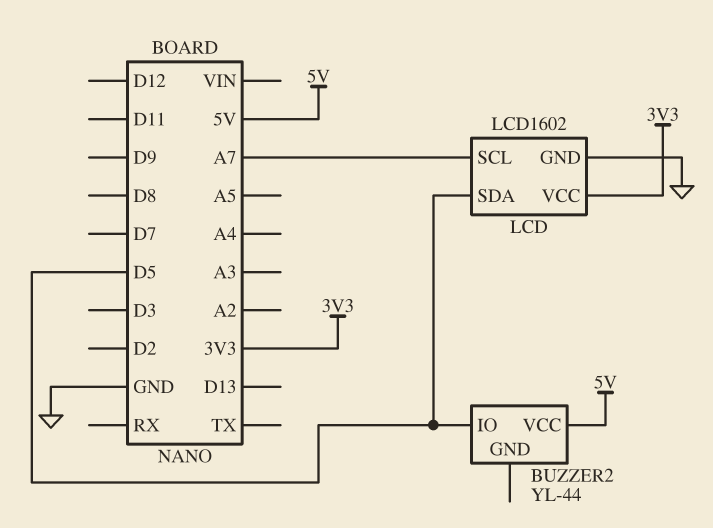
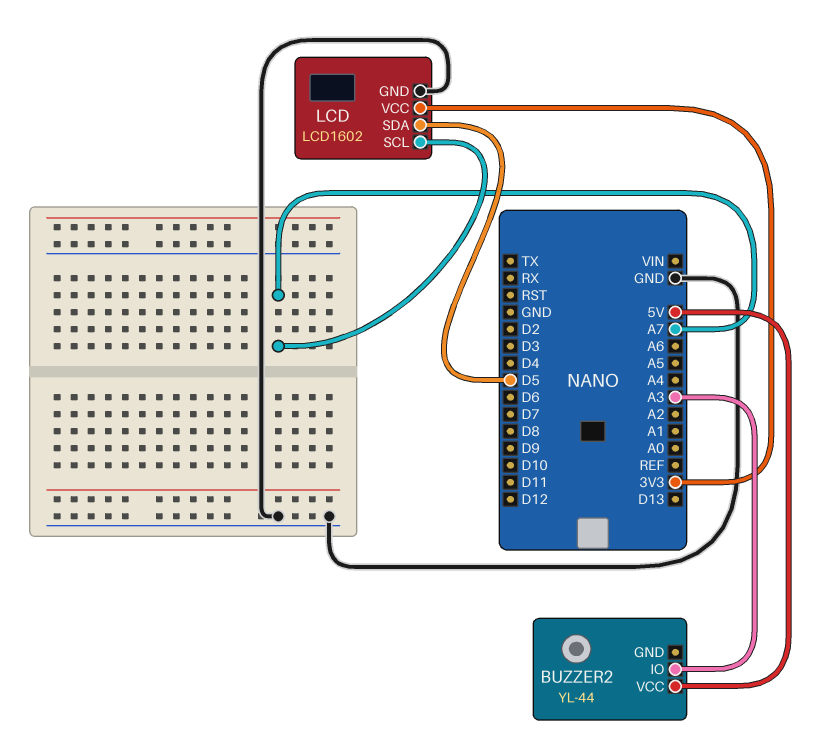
BUZZER2 pin IO: D5 -> A3

